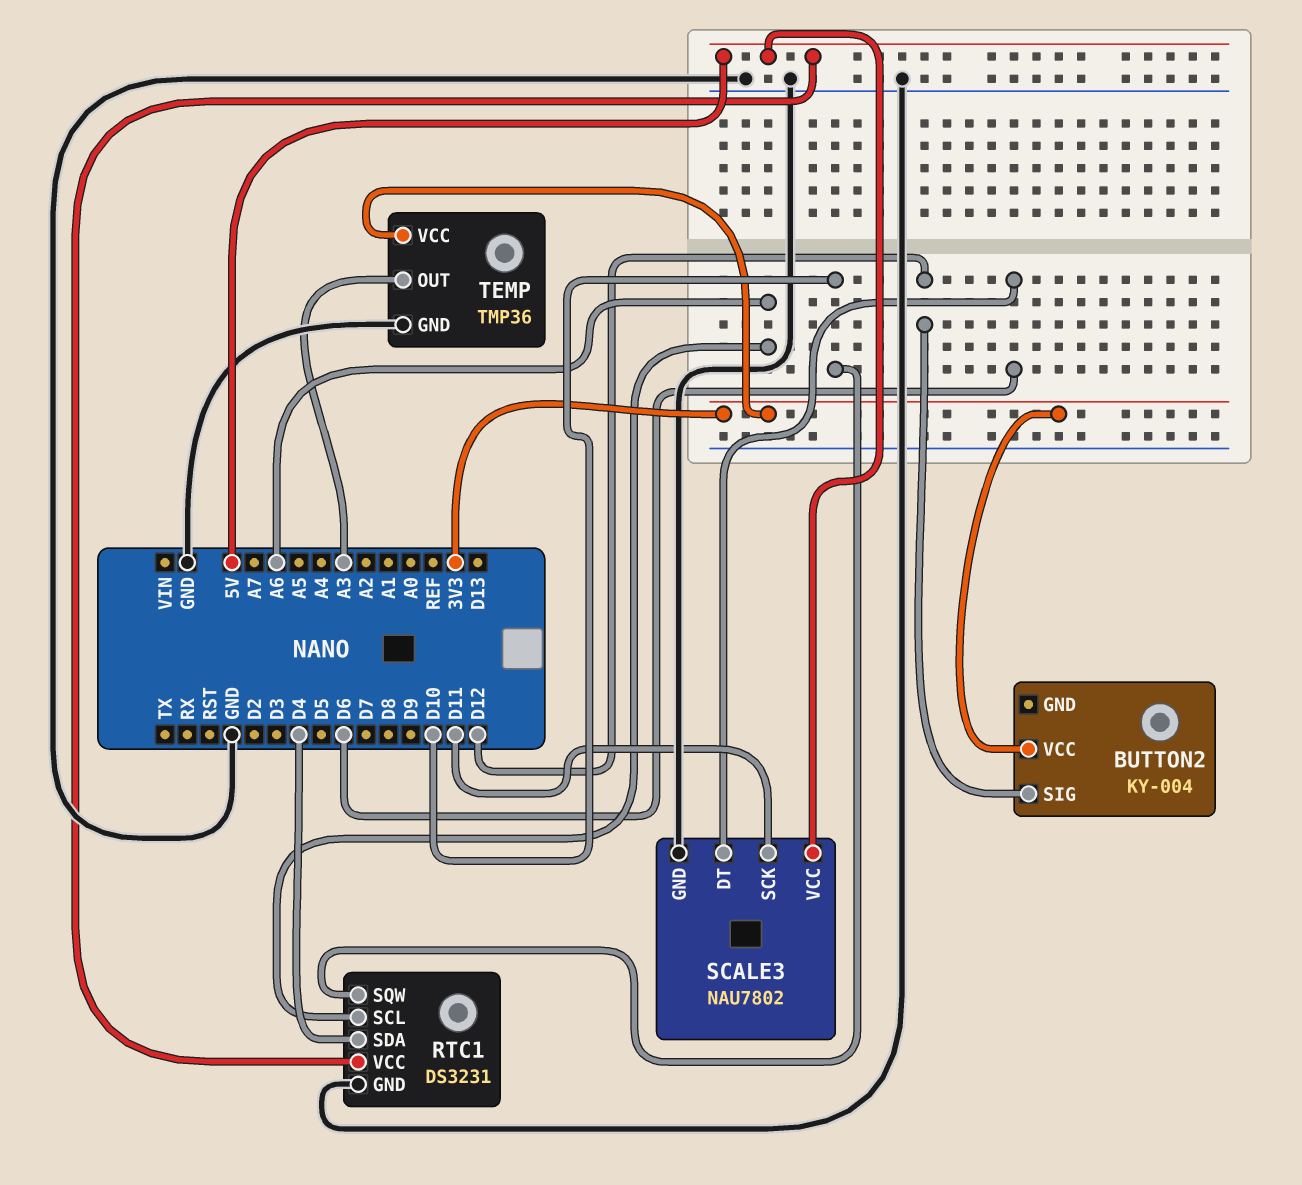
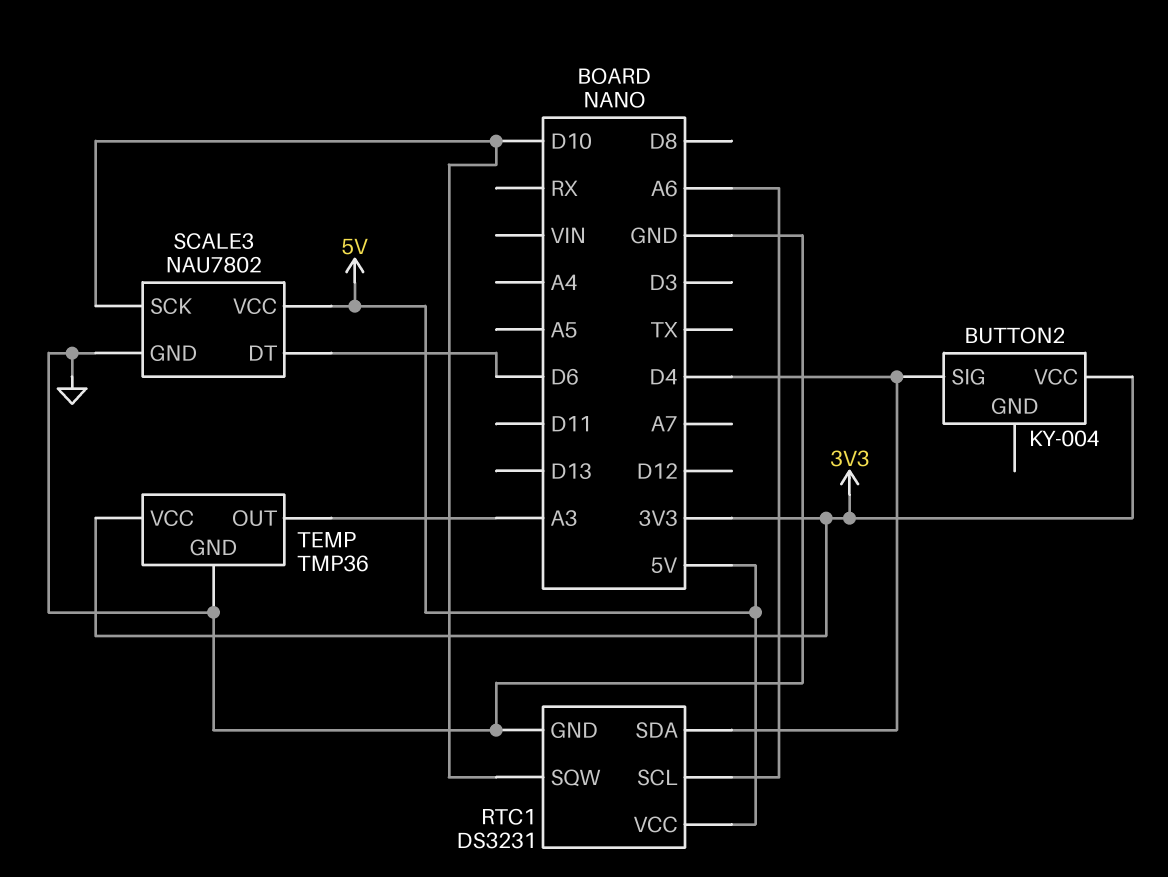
BUTTON2 pin SIG: D12 -> D4
SCALE3 pin SCK: D11 -> D10

